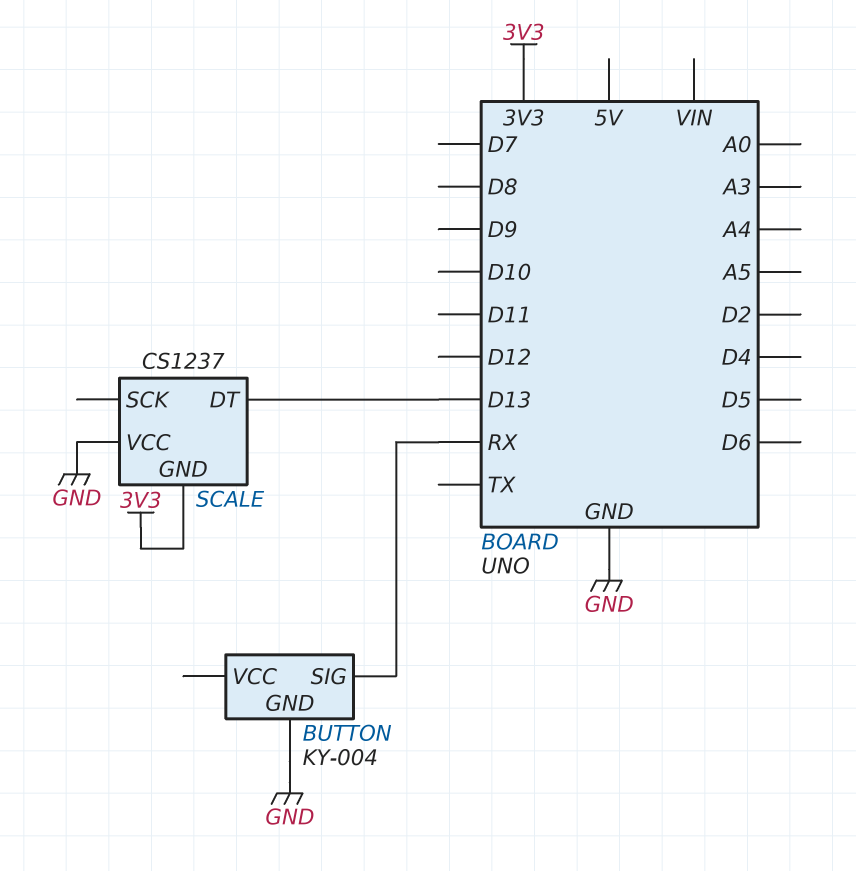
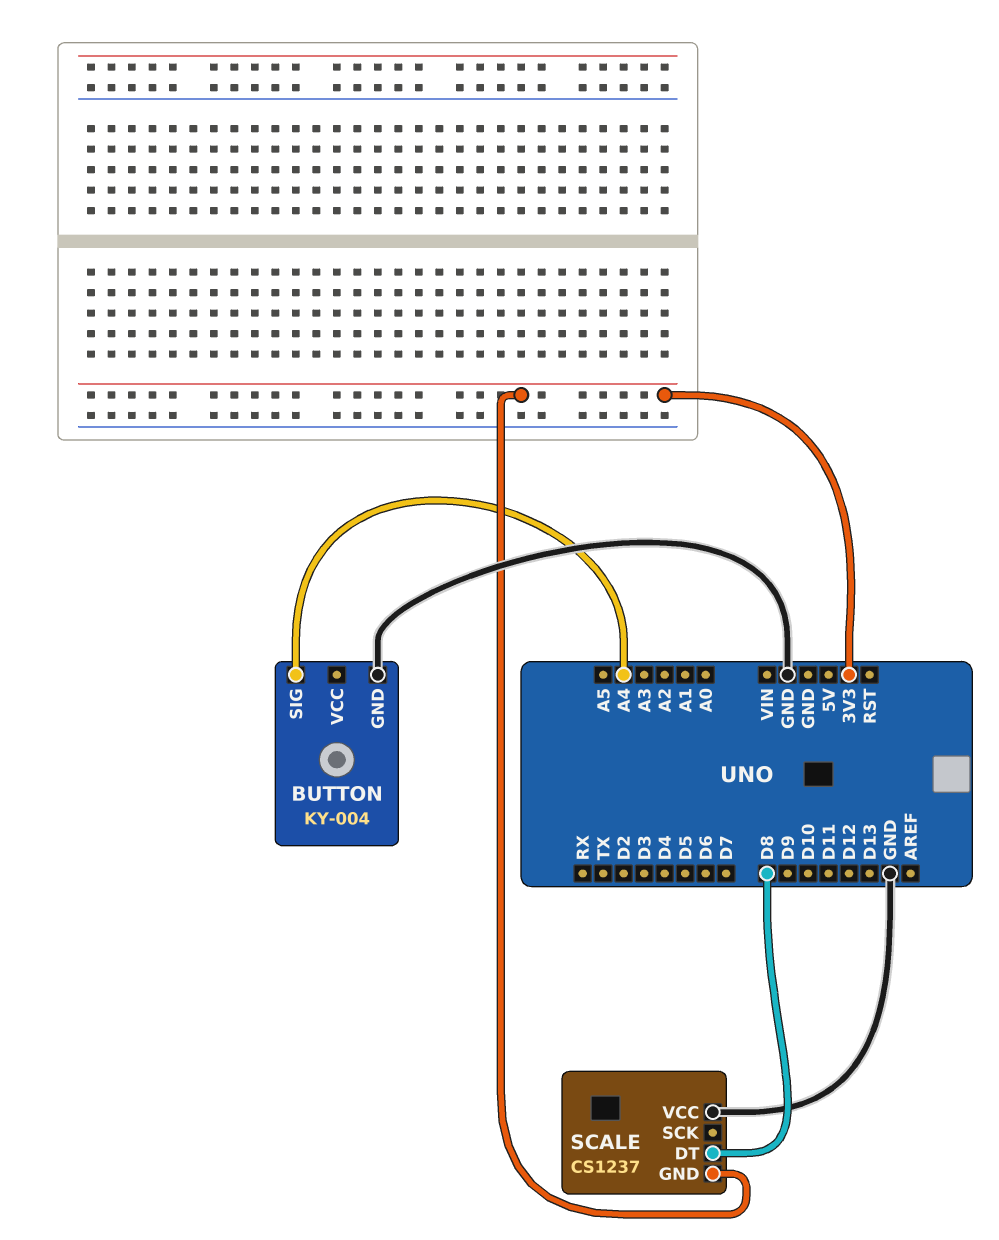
BUTTON pin SIG: RX -> A4
SCALE pin DT: D13 -> D8

